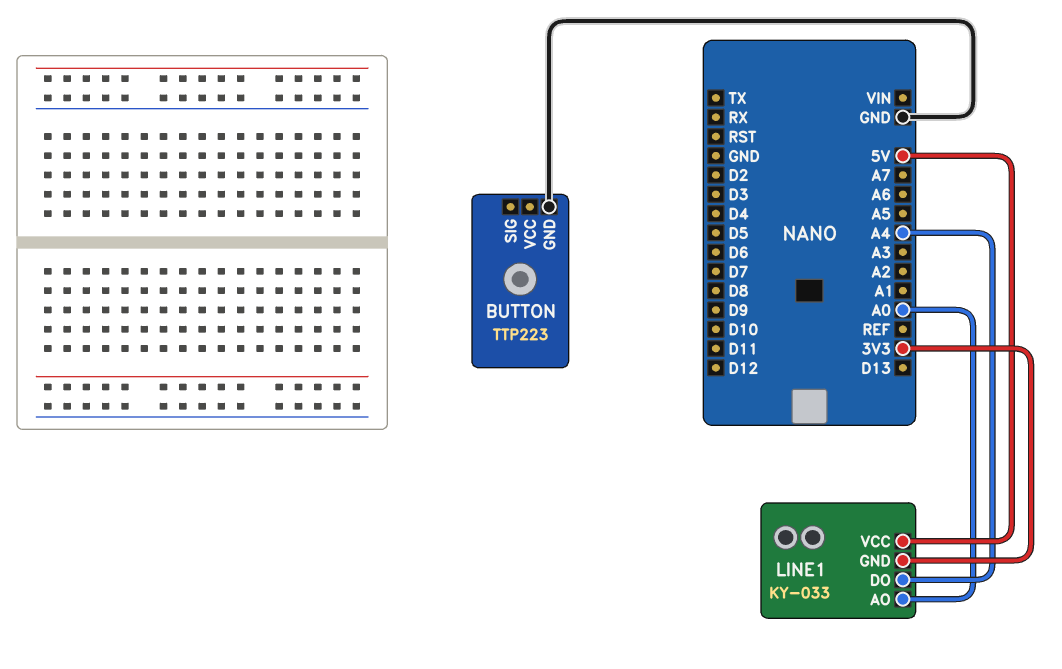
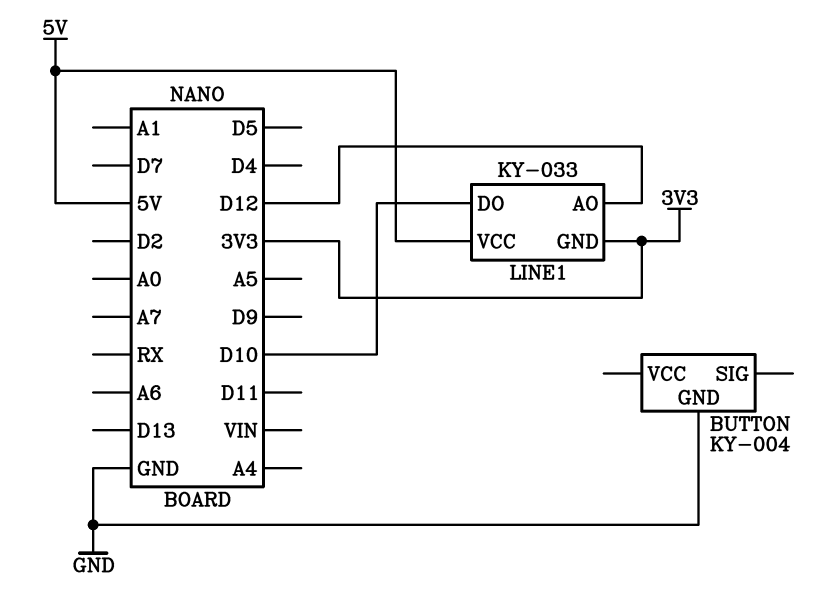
BUTTON: TTP223 -> KY-004
LINE1 pin AO: A0 -> D12
LINE1 pin DO: A4 -> D10

